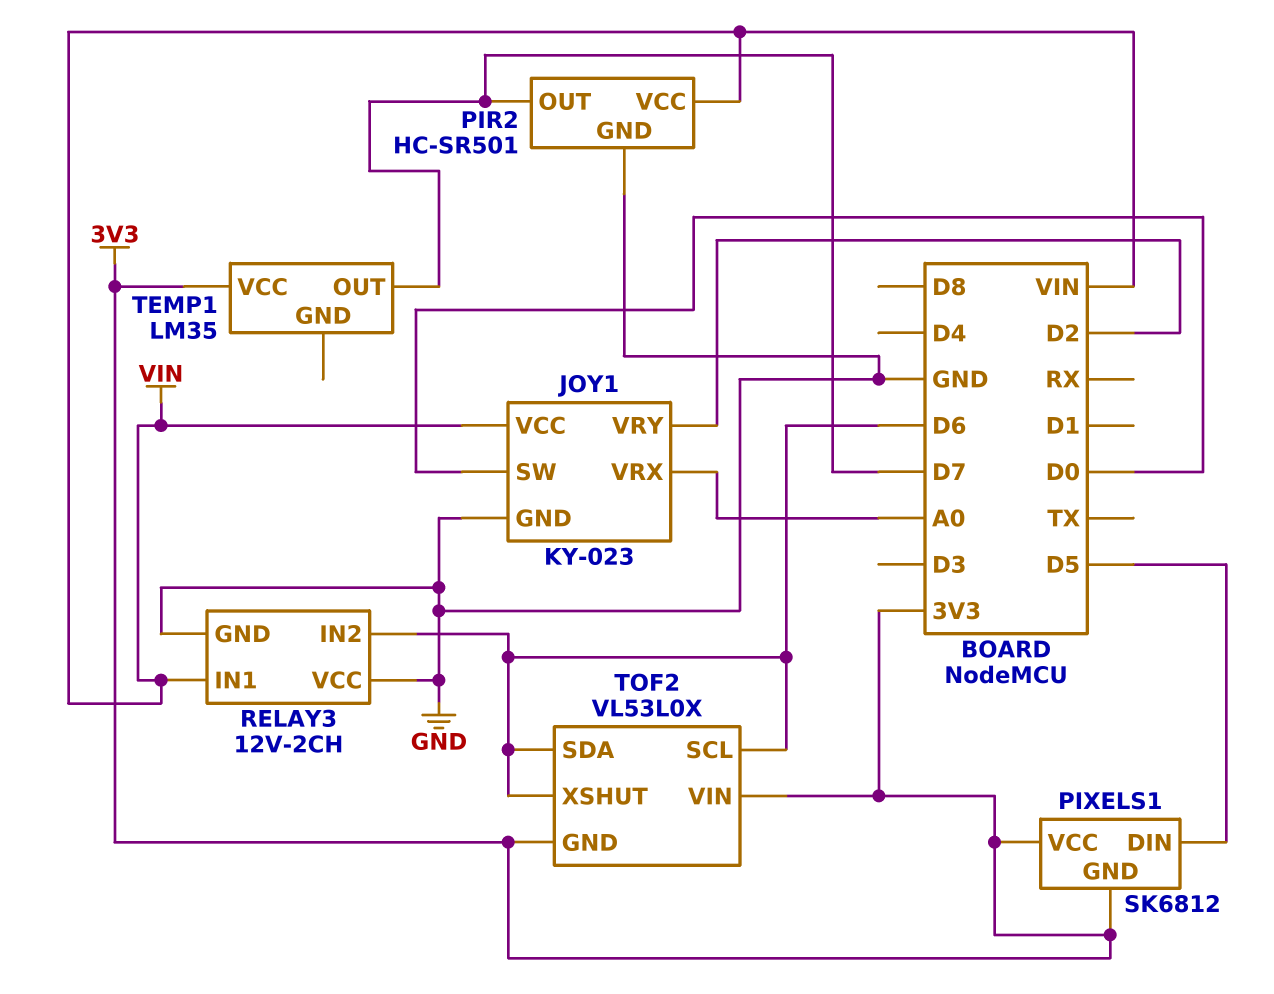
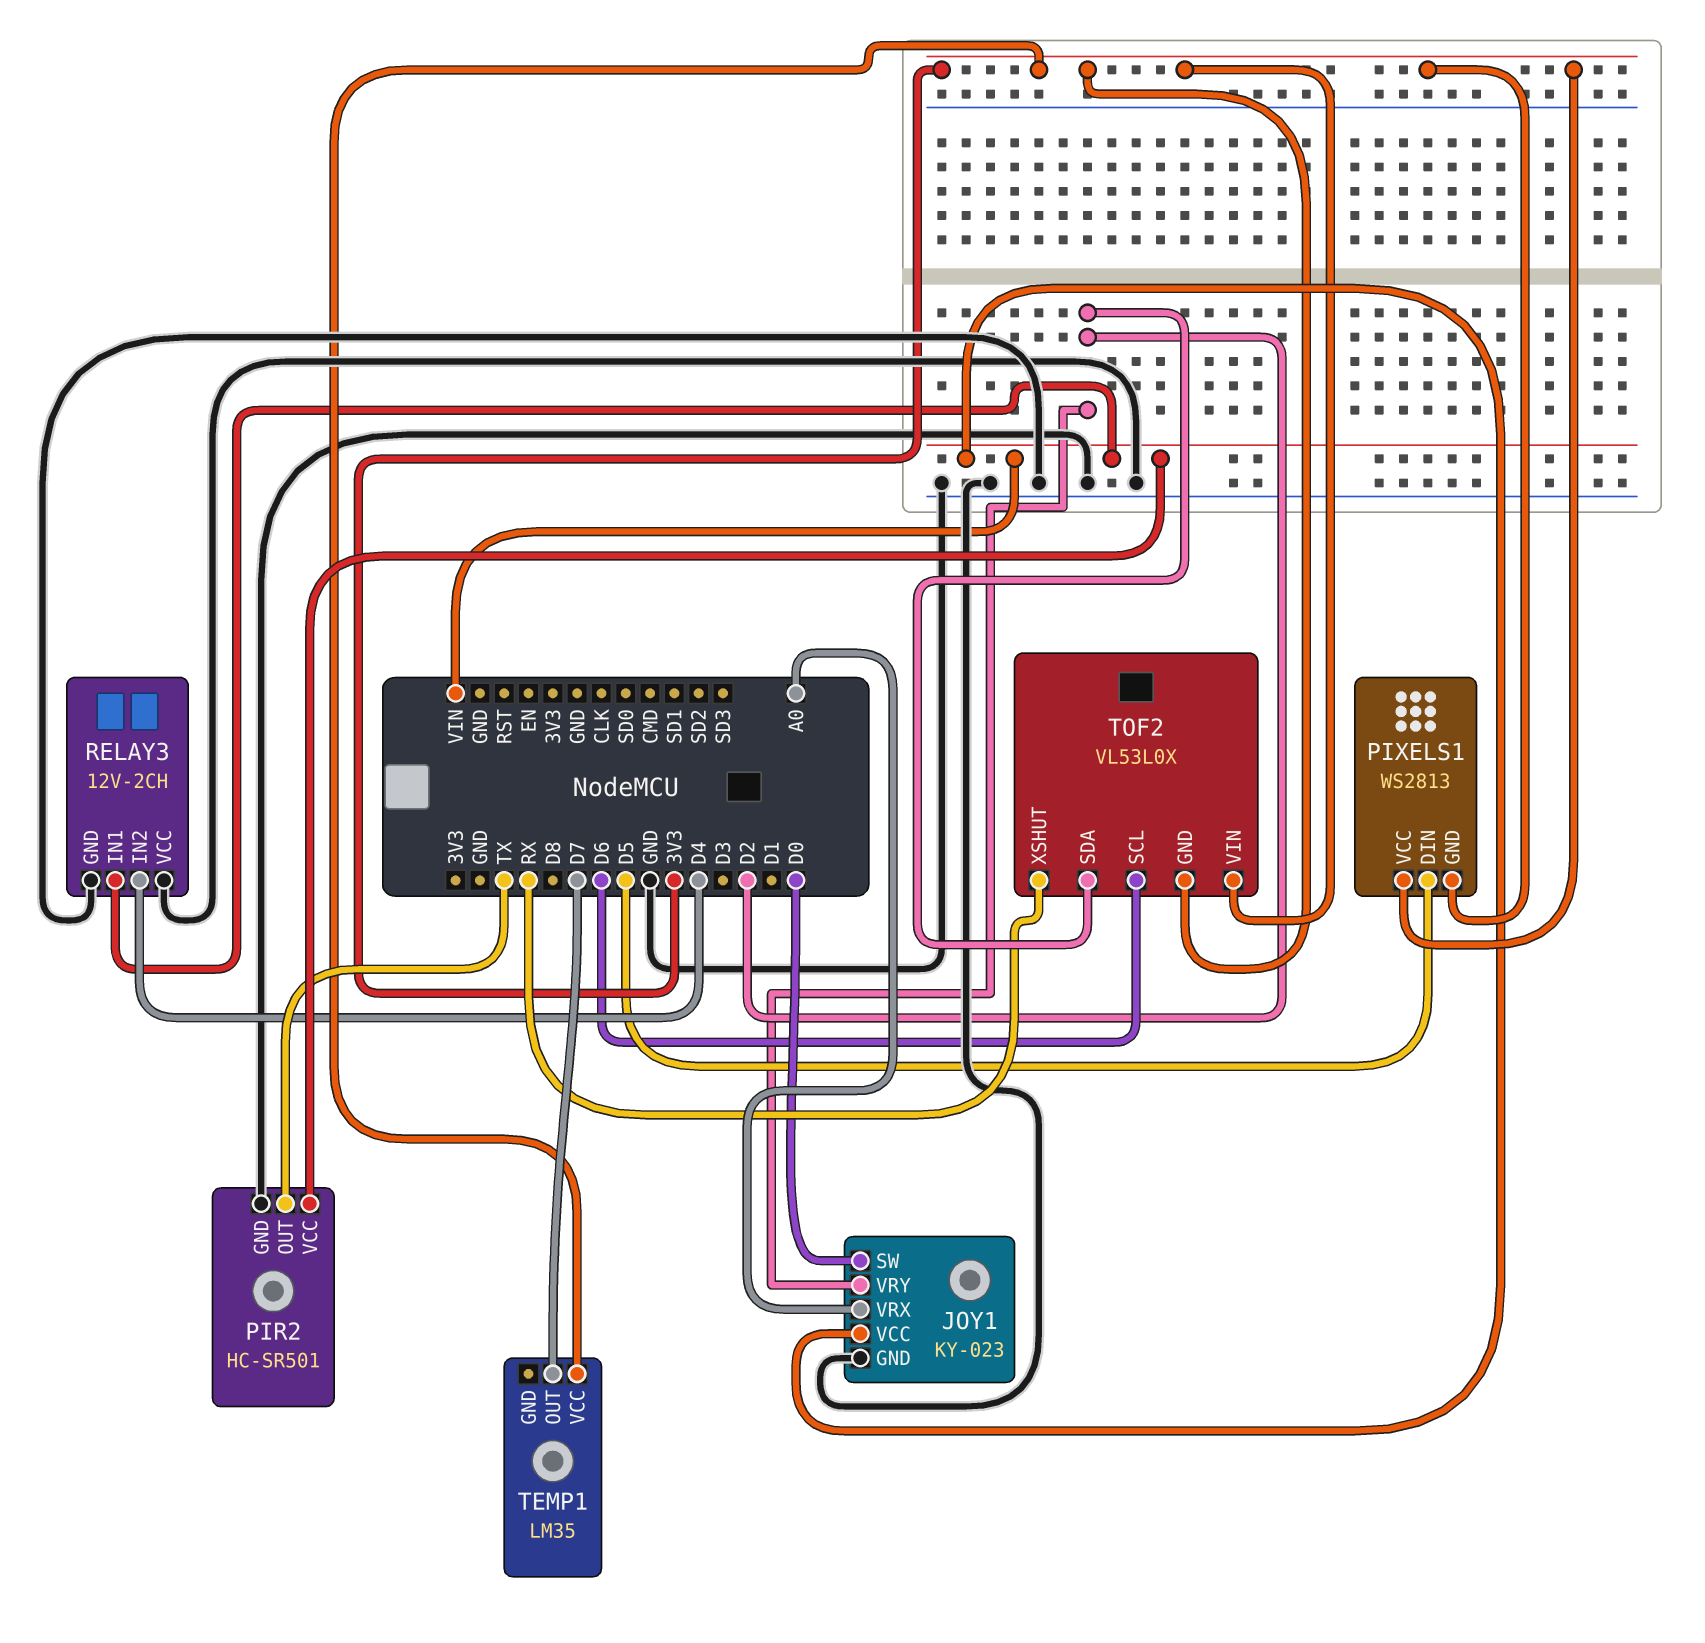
PIR2 pin OUT: D7 -> TX
PIXELS1: SK6812 -> WS2813
RELAY3 pin IN2: D6 -> D4
TOF2 pin SDA: D6 -> D2
TOF2 pin XSHUT: D6 -> RX

